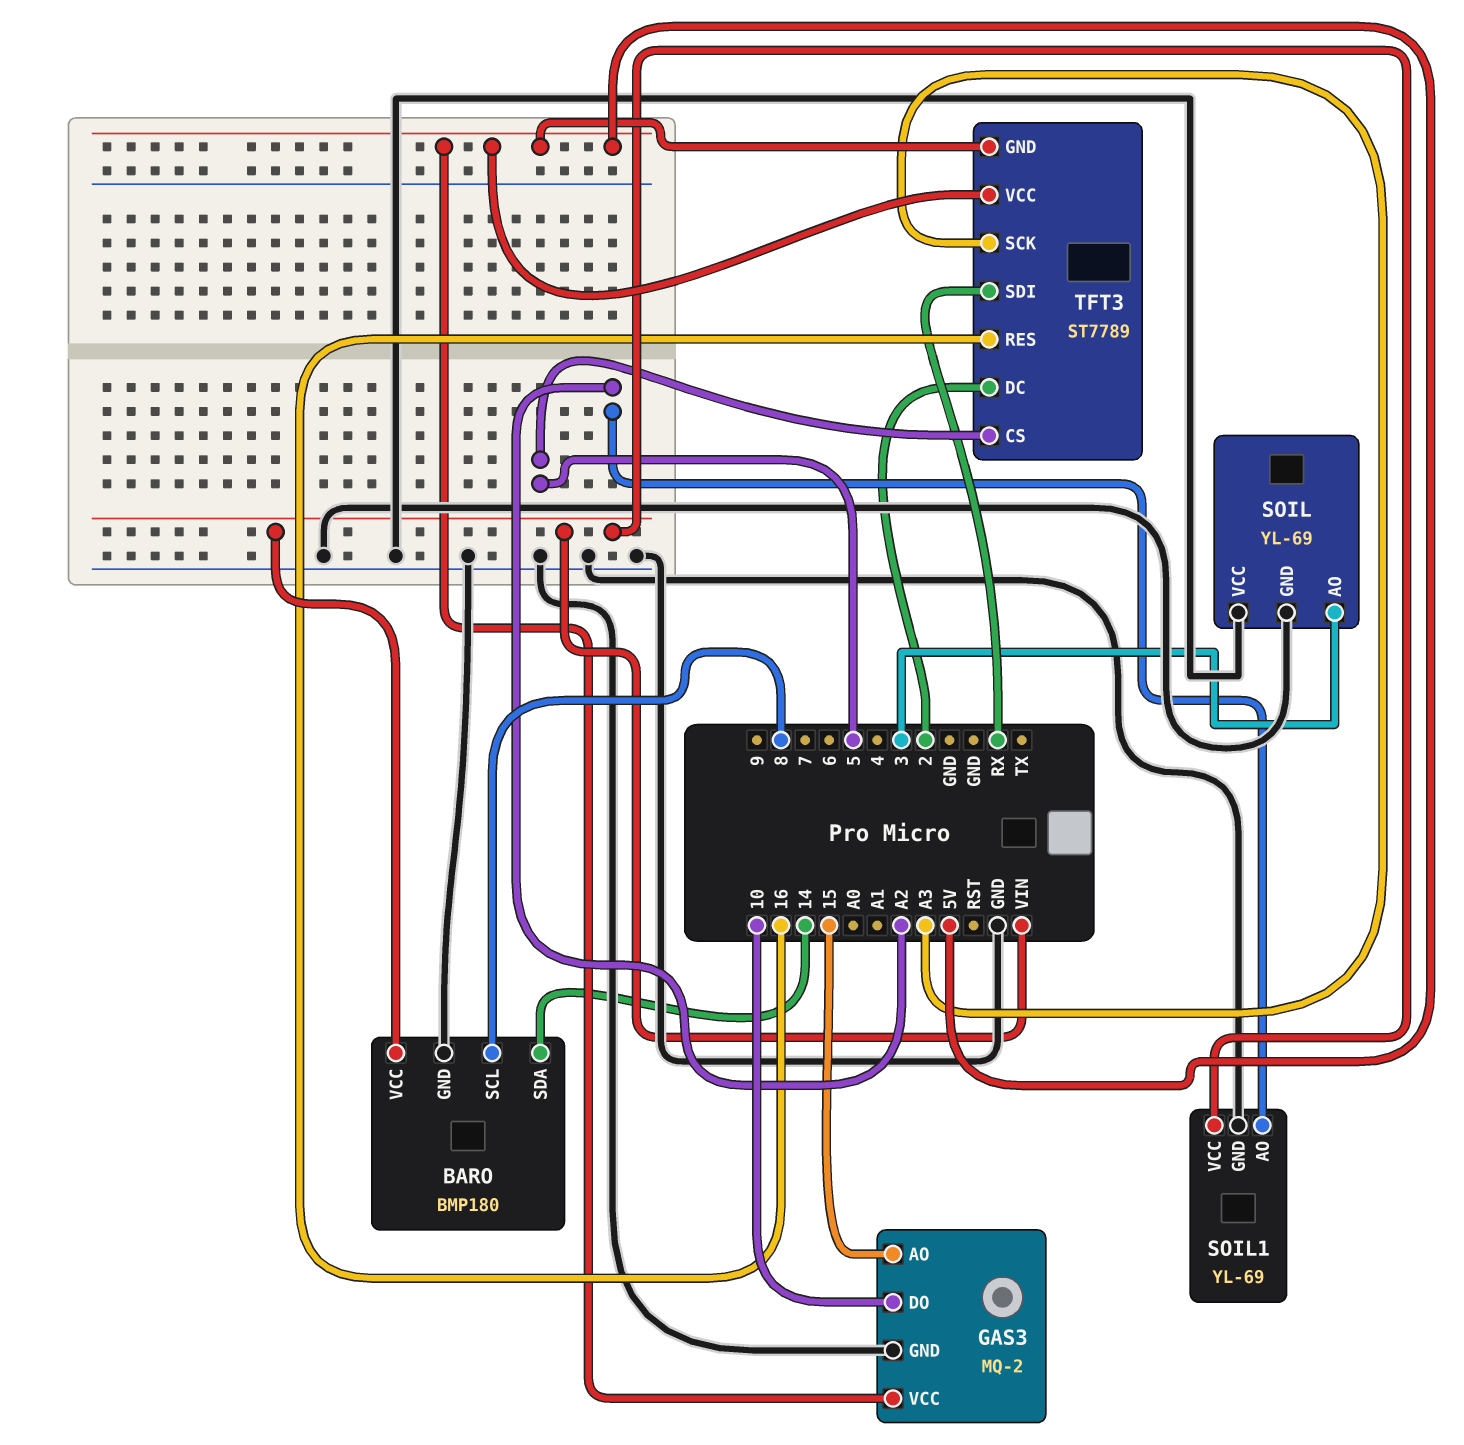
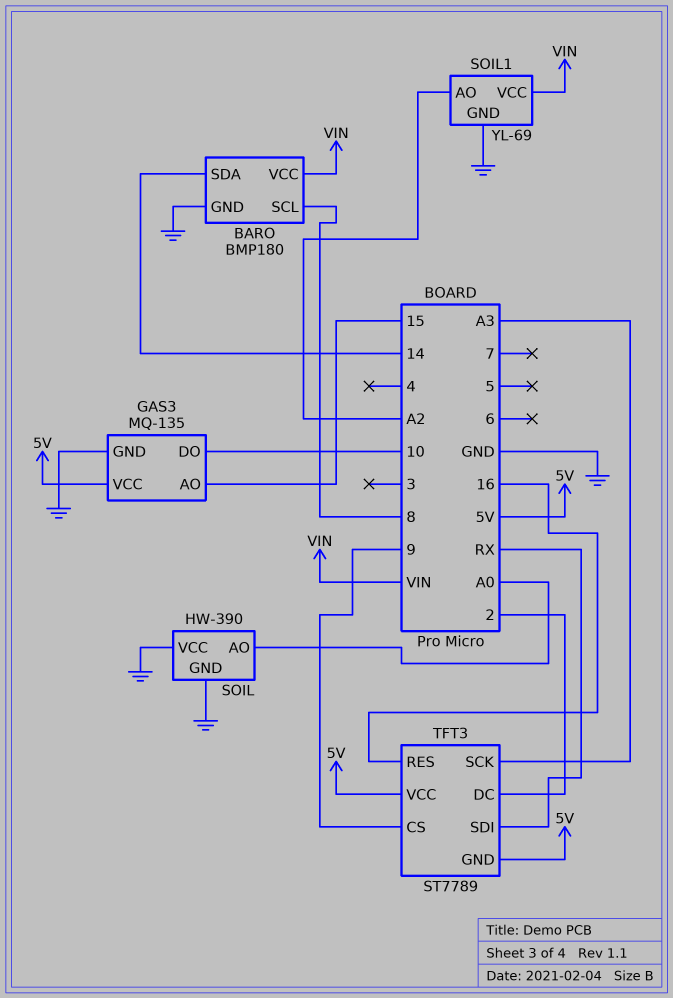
GAS3: MQ-2 -> MQ-135
SOIL: YL-69 -> HW-390
SOIL pin AO: 3 -> A0
TFT3 pin CS: 5 -> 9

